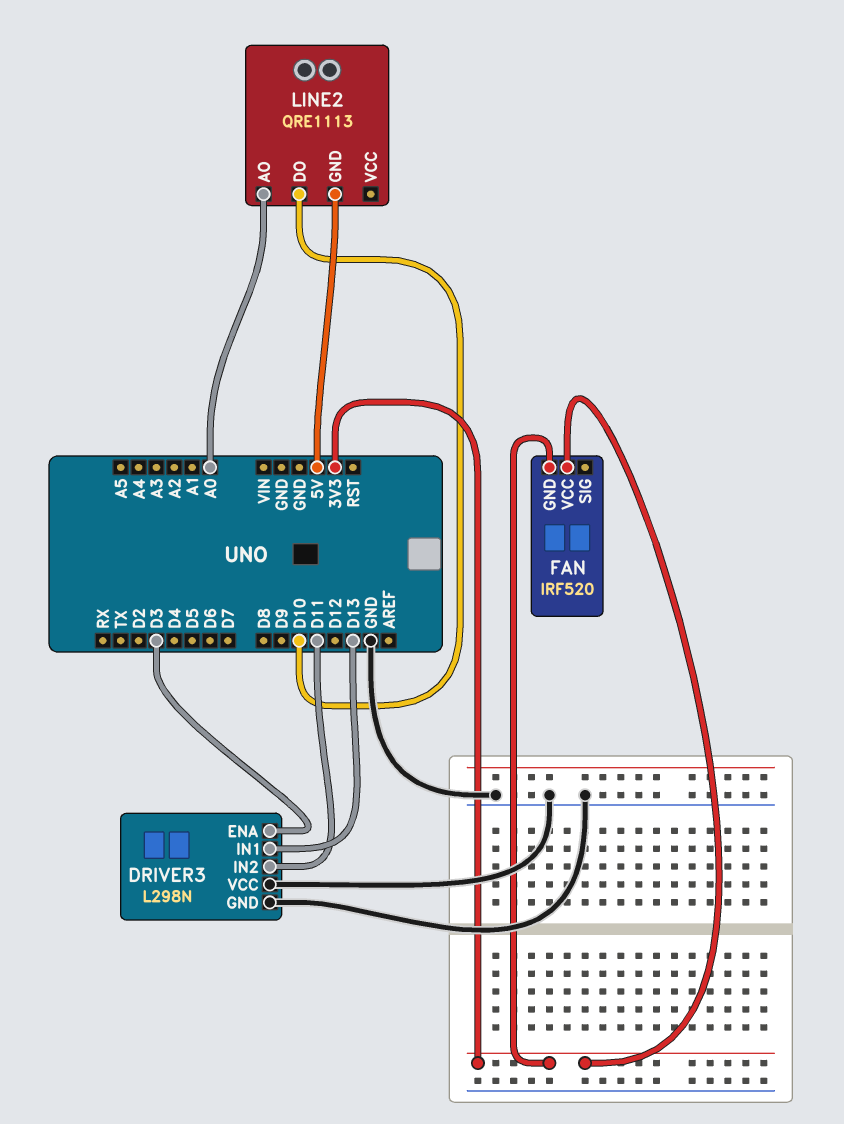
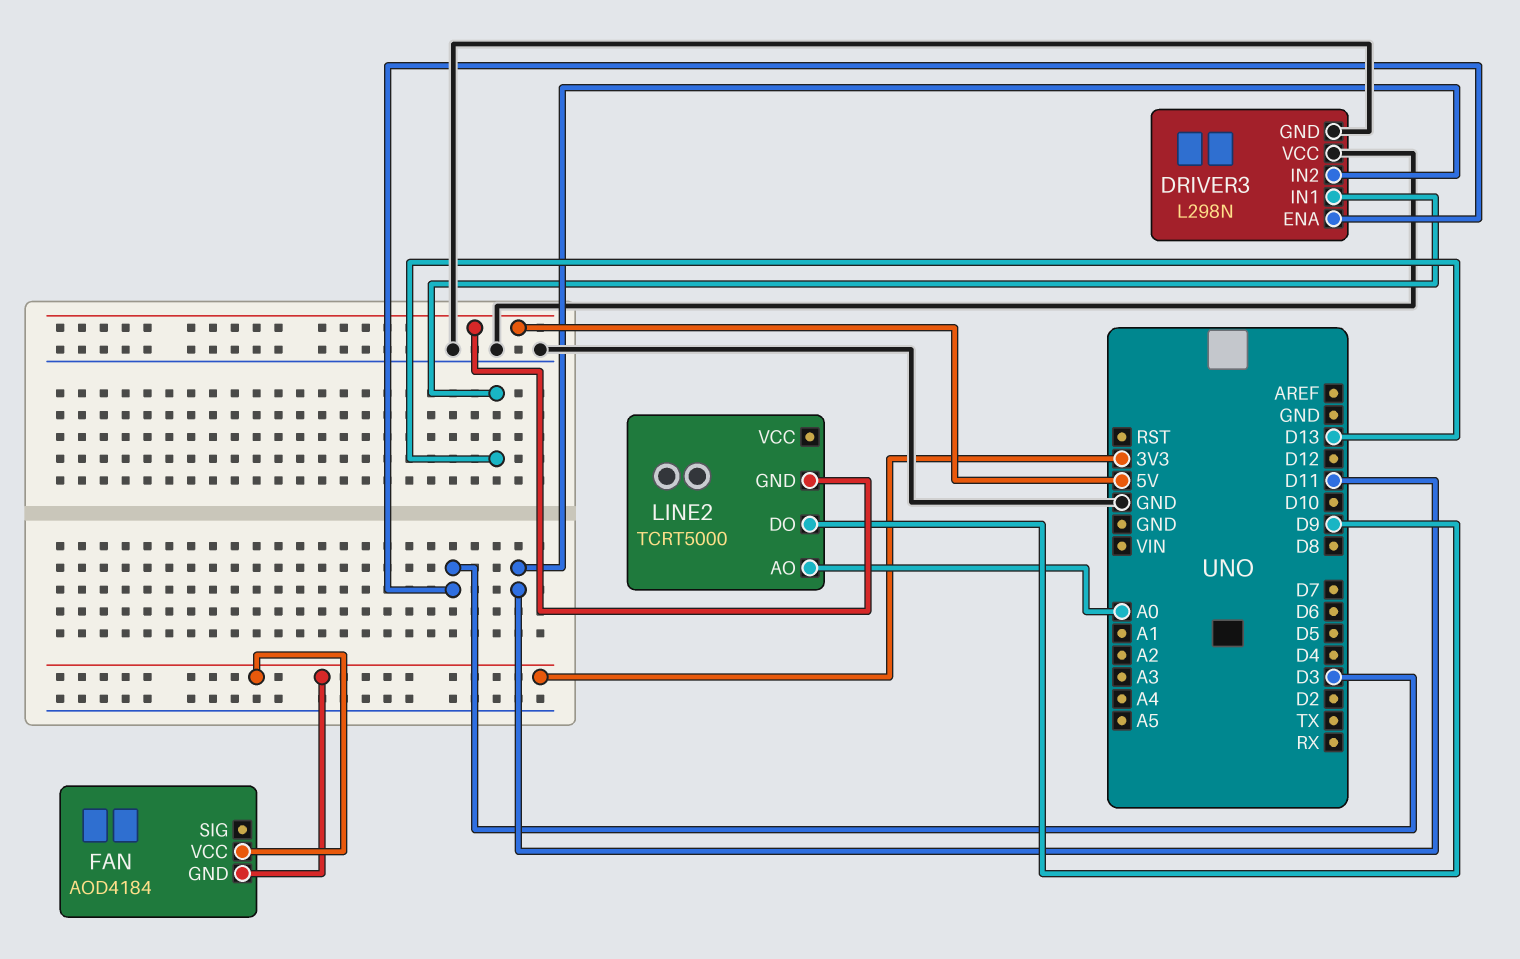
FAN: IRF520 -> AOD4184
LINE2: QRE1113 -> TCRT5000
LINE2 pin DO: D10 -> D9

